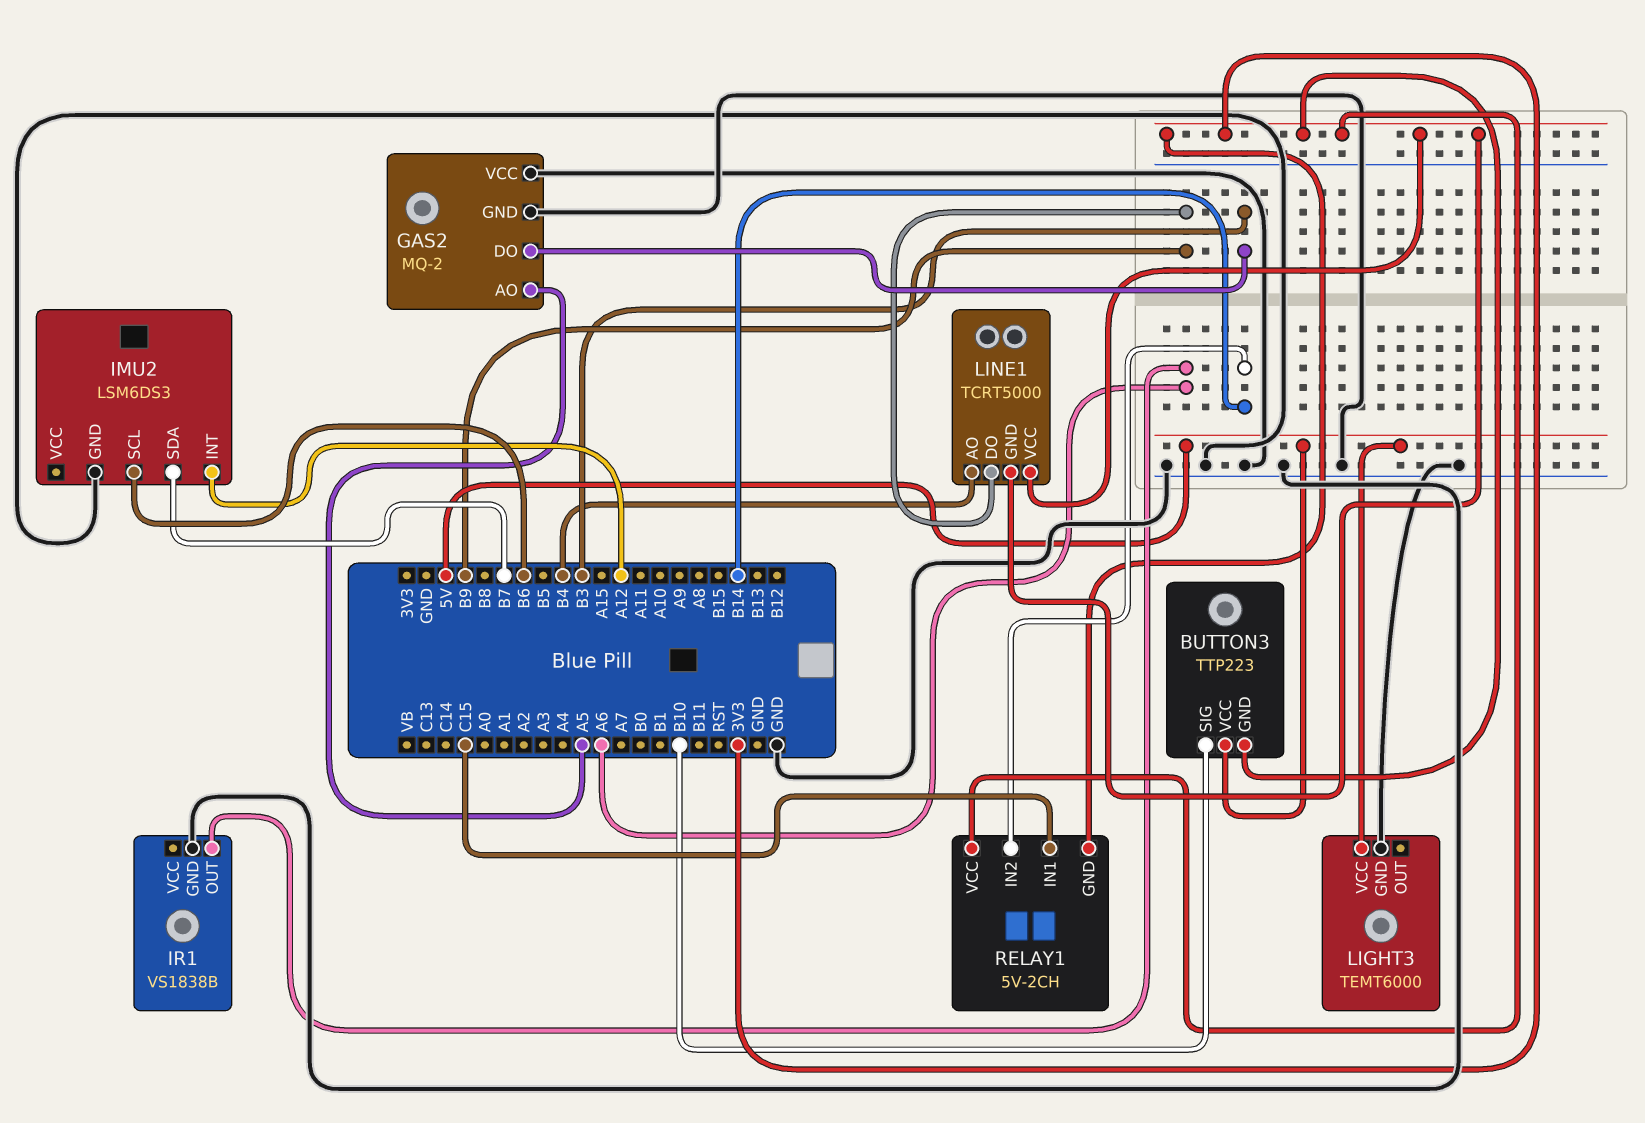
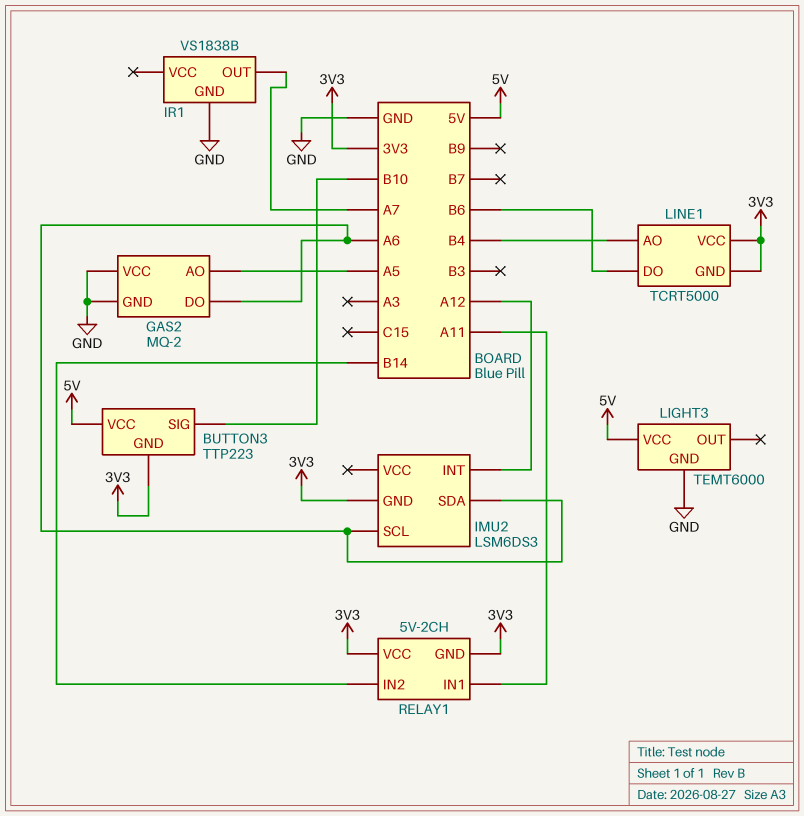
GAS2 pin DO: B3 -> A6
IMU2 pin GND: GND -> 3V3
IMU2 pin SCL: B6 -> A6
IMU2 pin SDA: B7 -> A6
IR1 pin OUT: A6 -> A7
LINE1 pin DO: B9 -> B6
RELAY1 pin IN1: C15 -> A11

